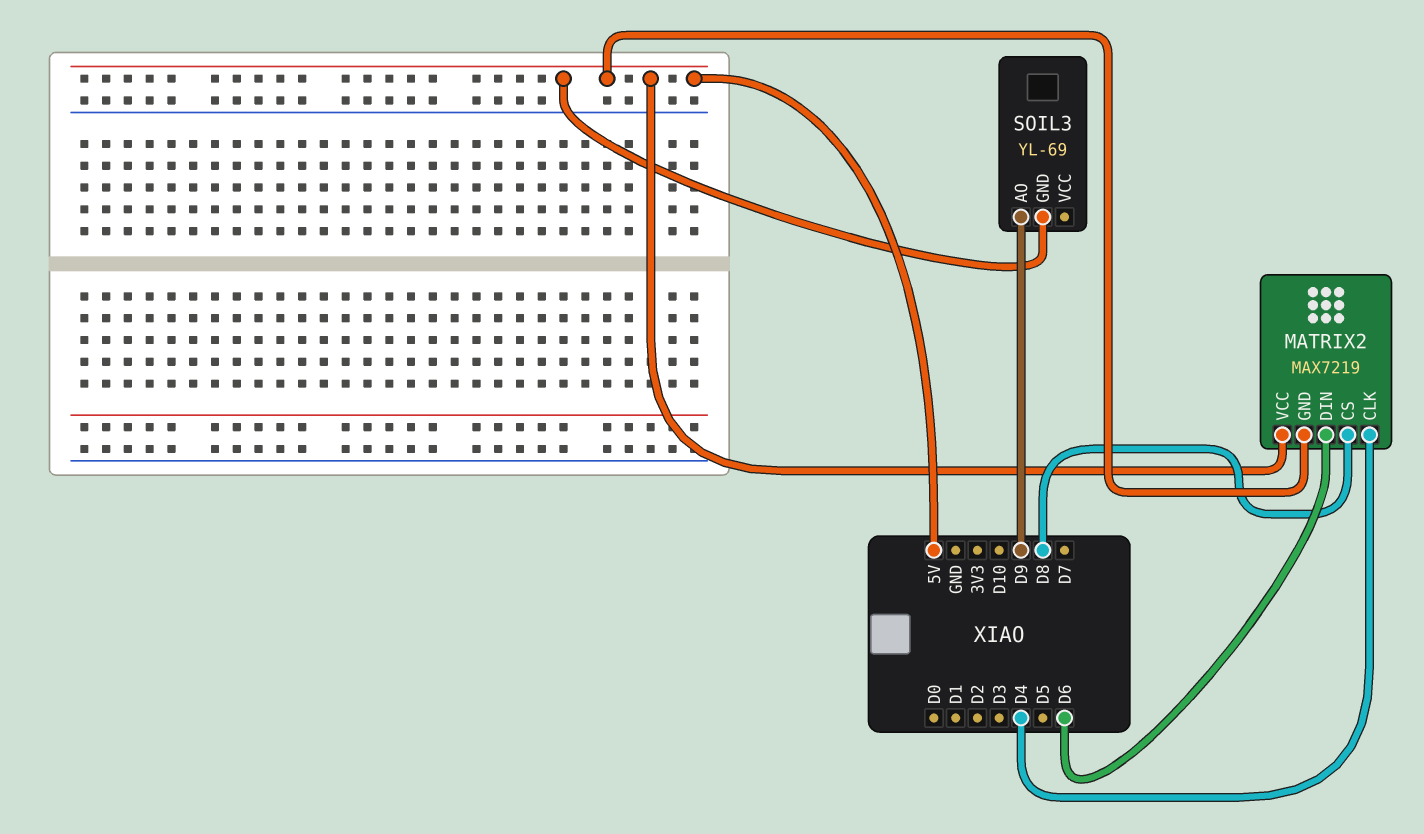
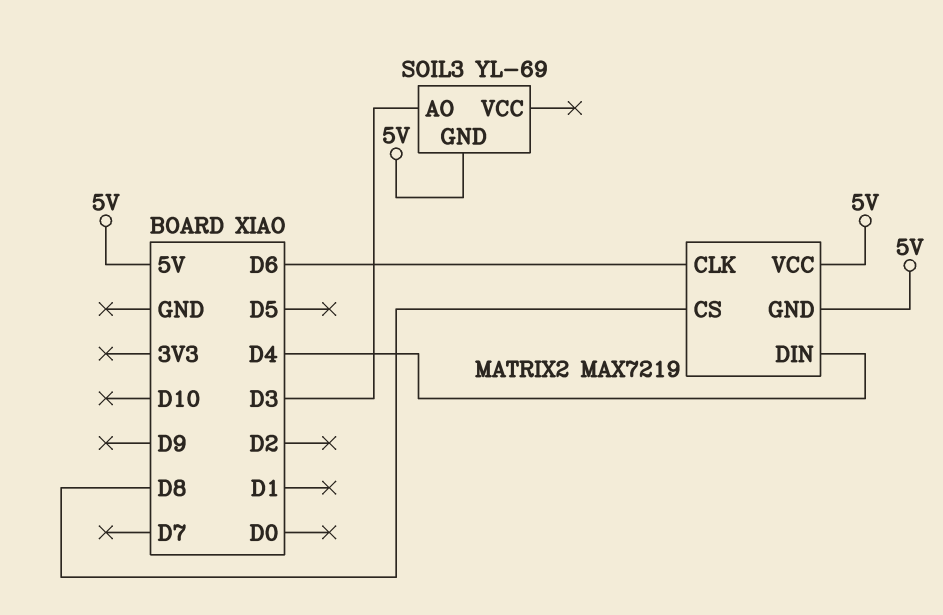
MATRIX2 pin CLK: D4 -> D6
MATRIX2 pin DIN: D6 -> D4
SOIL3 pin AO: D9 -> D3

